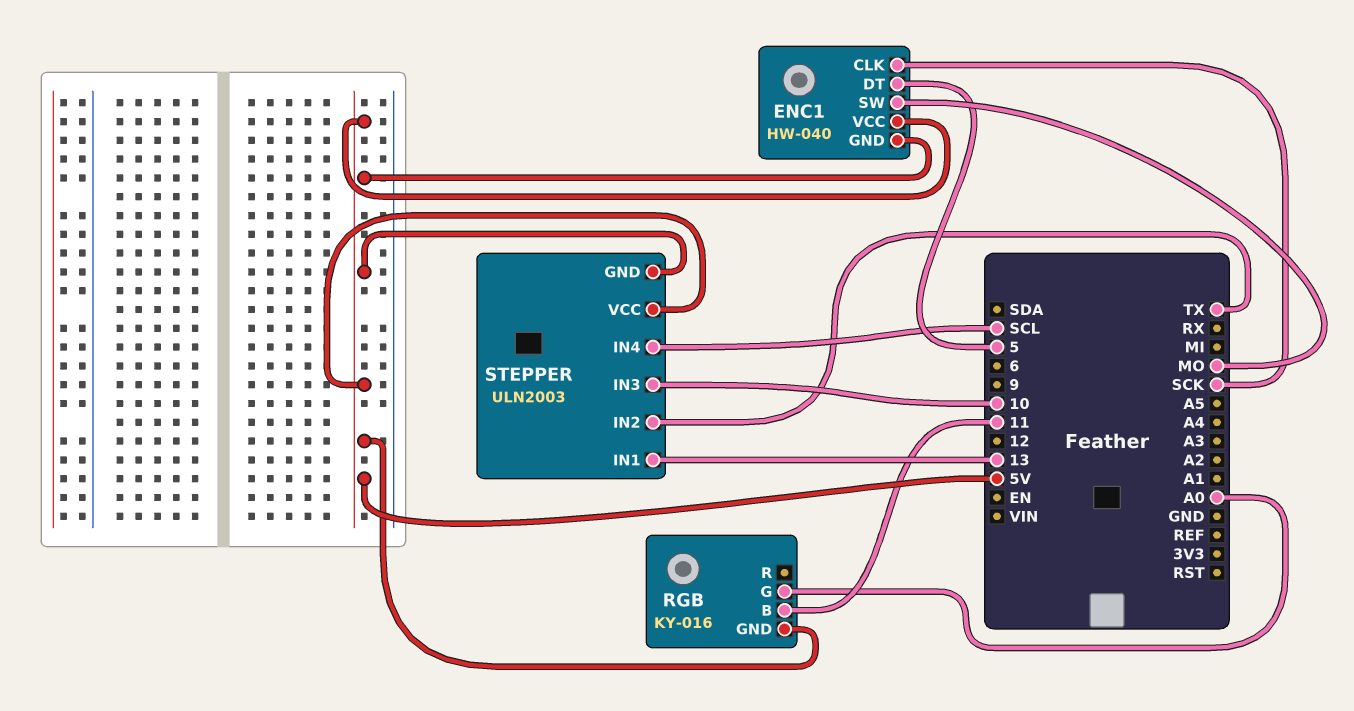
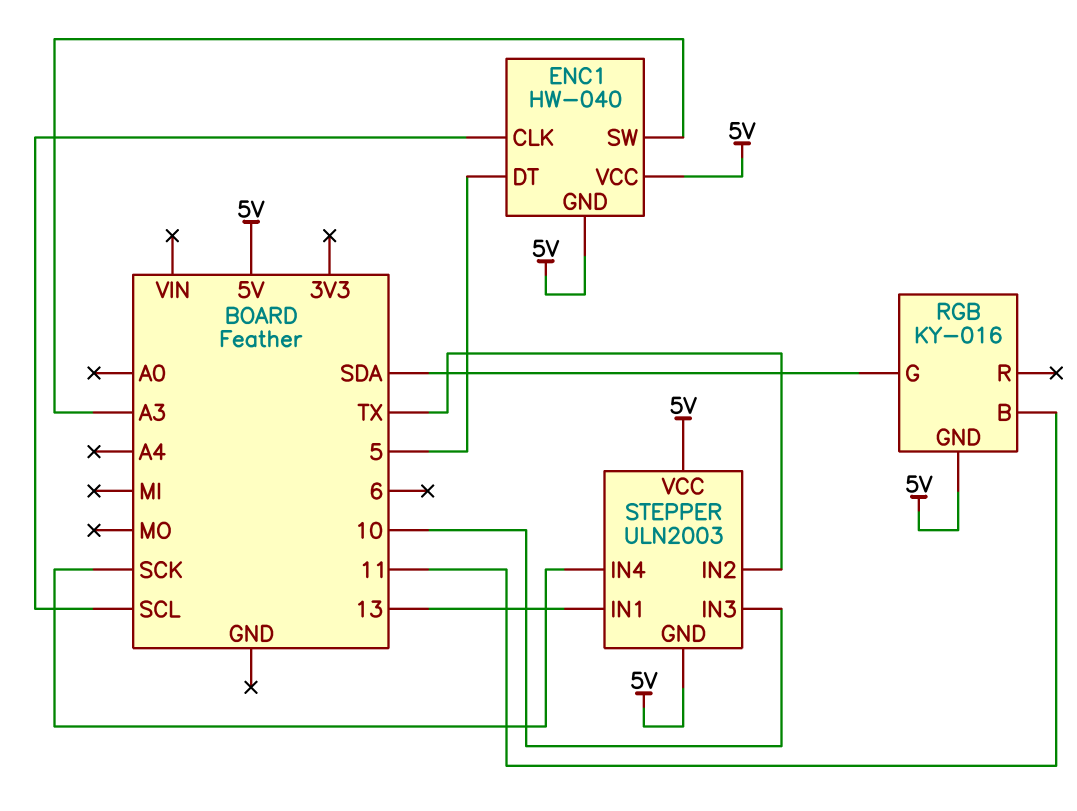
ENC1 pin CLK: SCK -> SCL
ENC1 pin SW: MO -> A3
RGB pin G: A0 -> SDA
STEPPER pin IN4: SCL -> SCK

